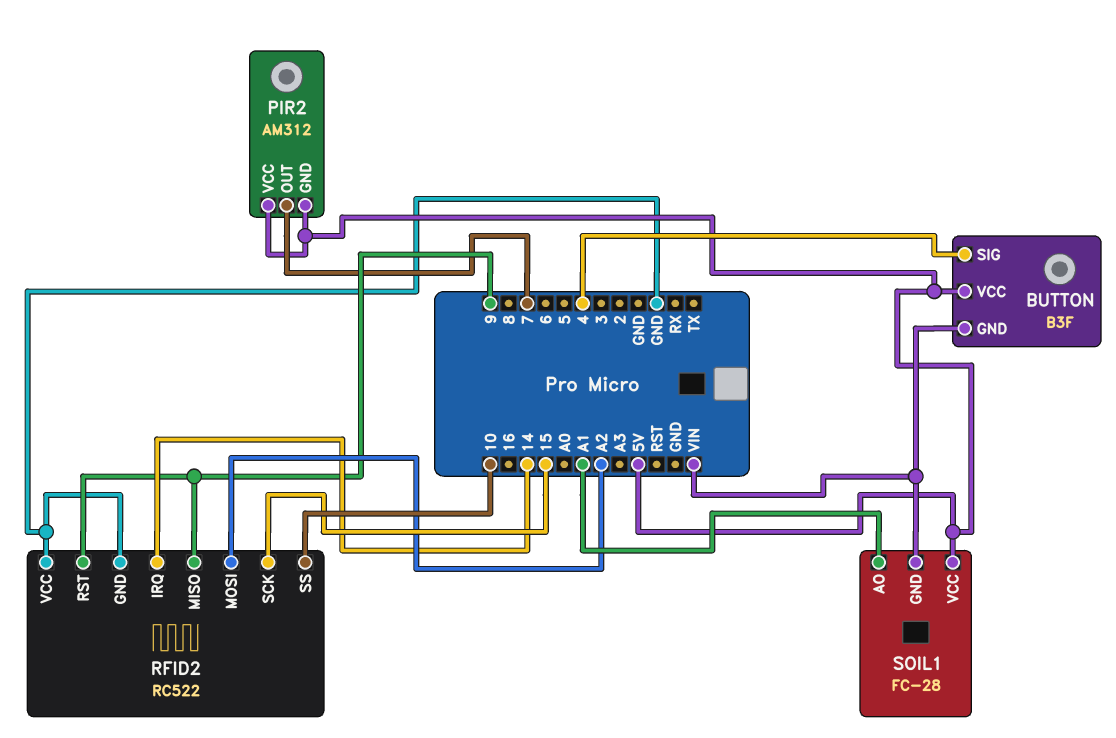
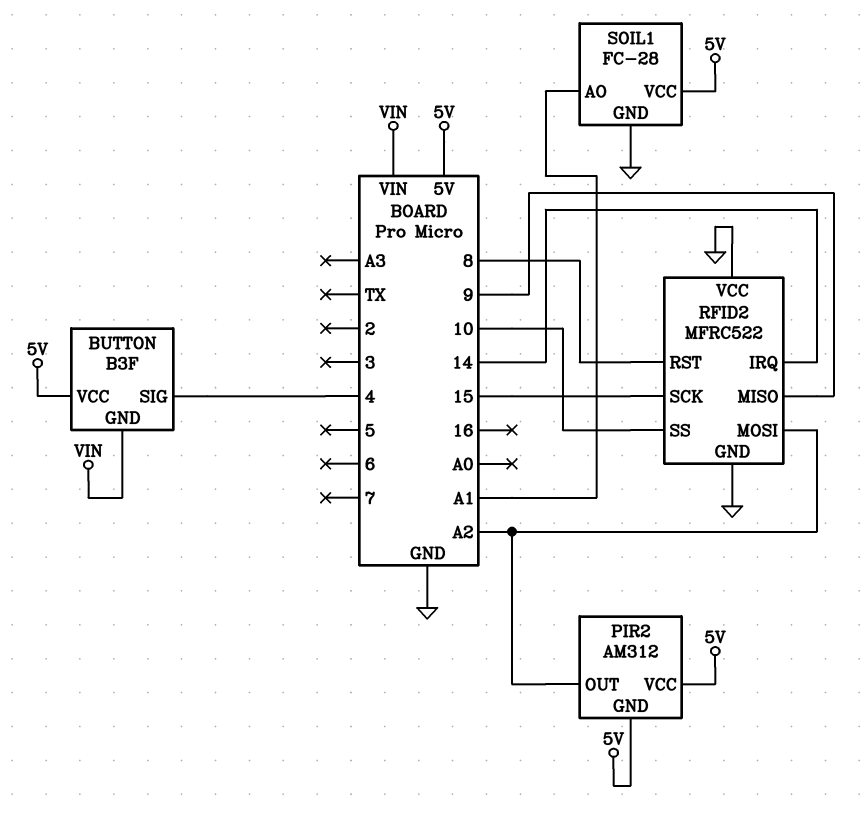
PIR2 pin OUT: 7 -> A2
RFID2: RC522 -> MFRC522
RFID2 pin RST: 9 -> 8
SOIL1 pin GND: VIN -> GND

